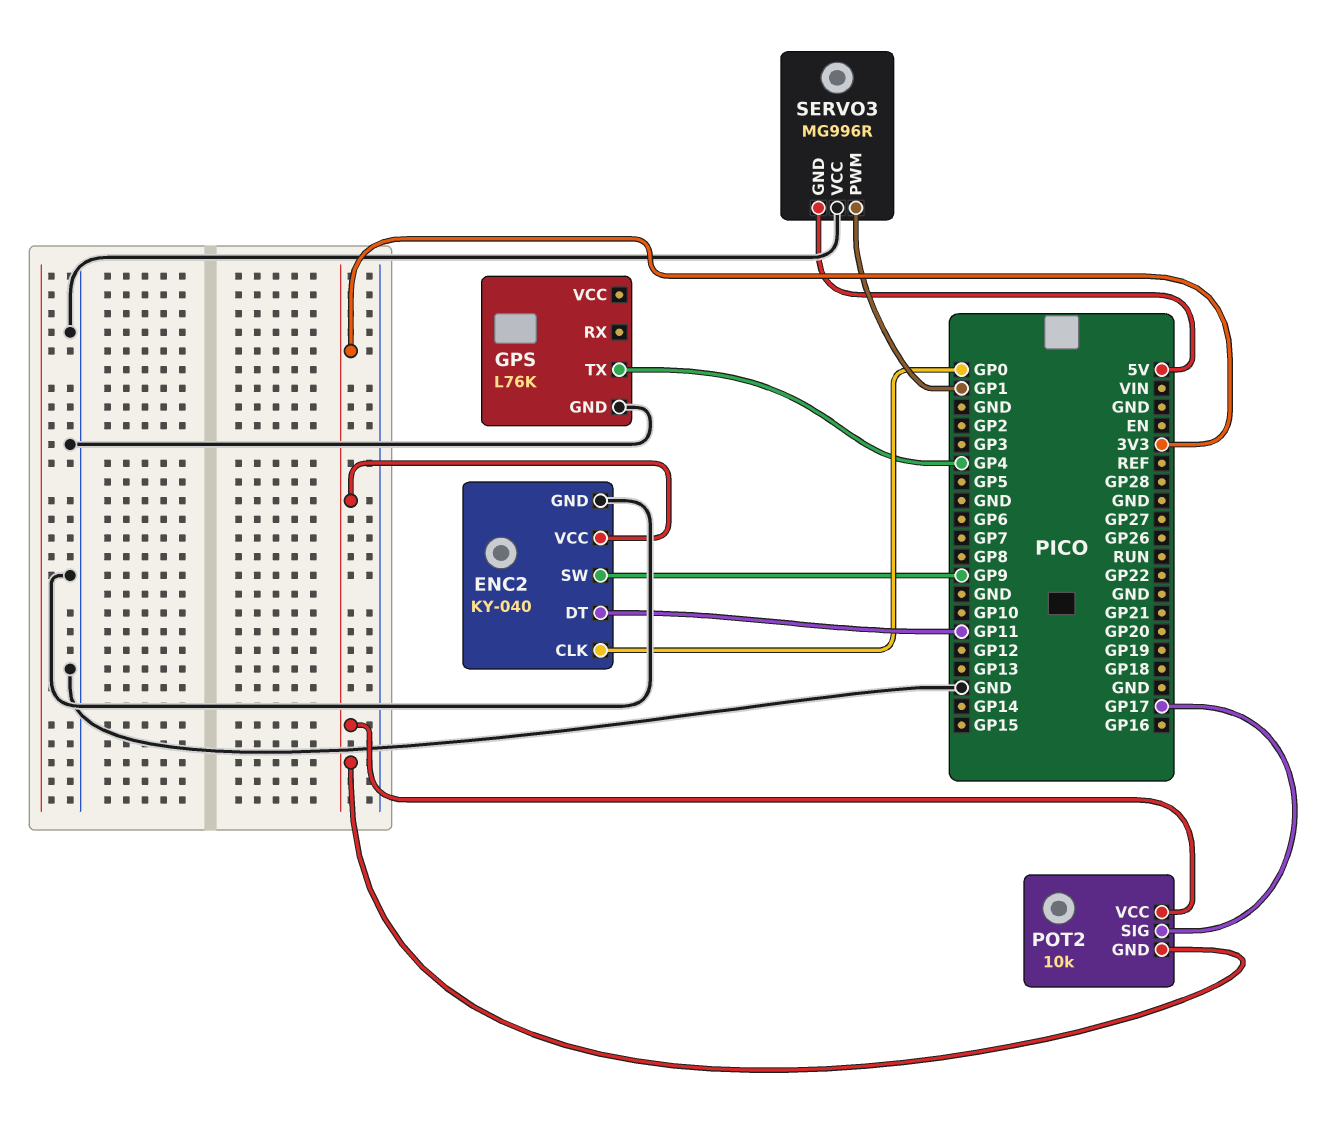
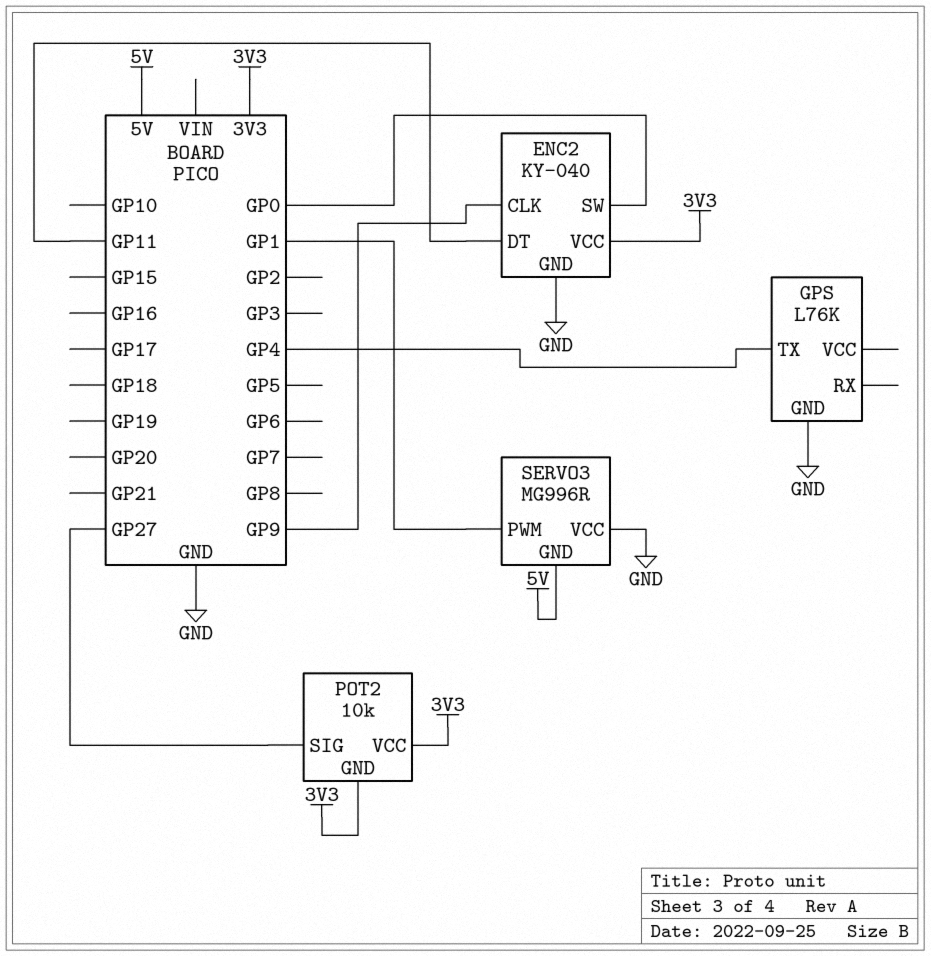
ENC2 pin CLK: GP0 -> GP9
ENC2 pin SW: GP9 -> GP0
POT2 pin SIG: GP17 -> GP27

